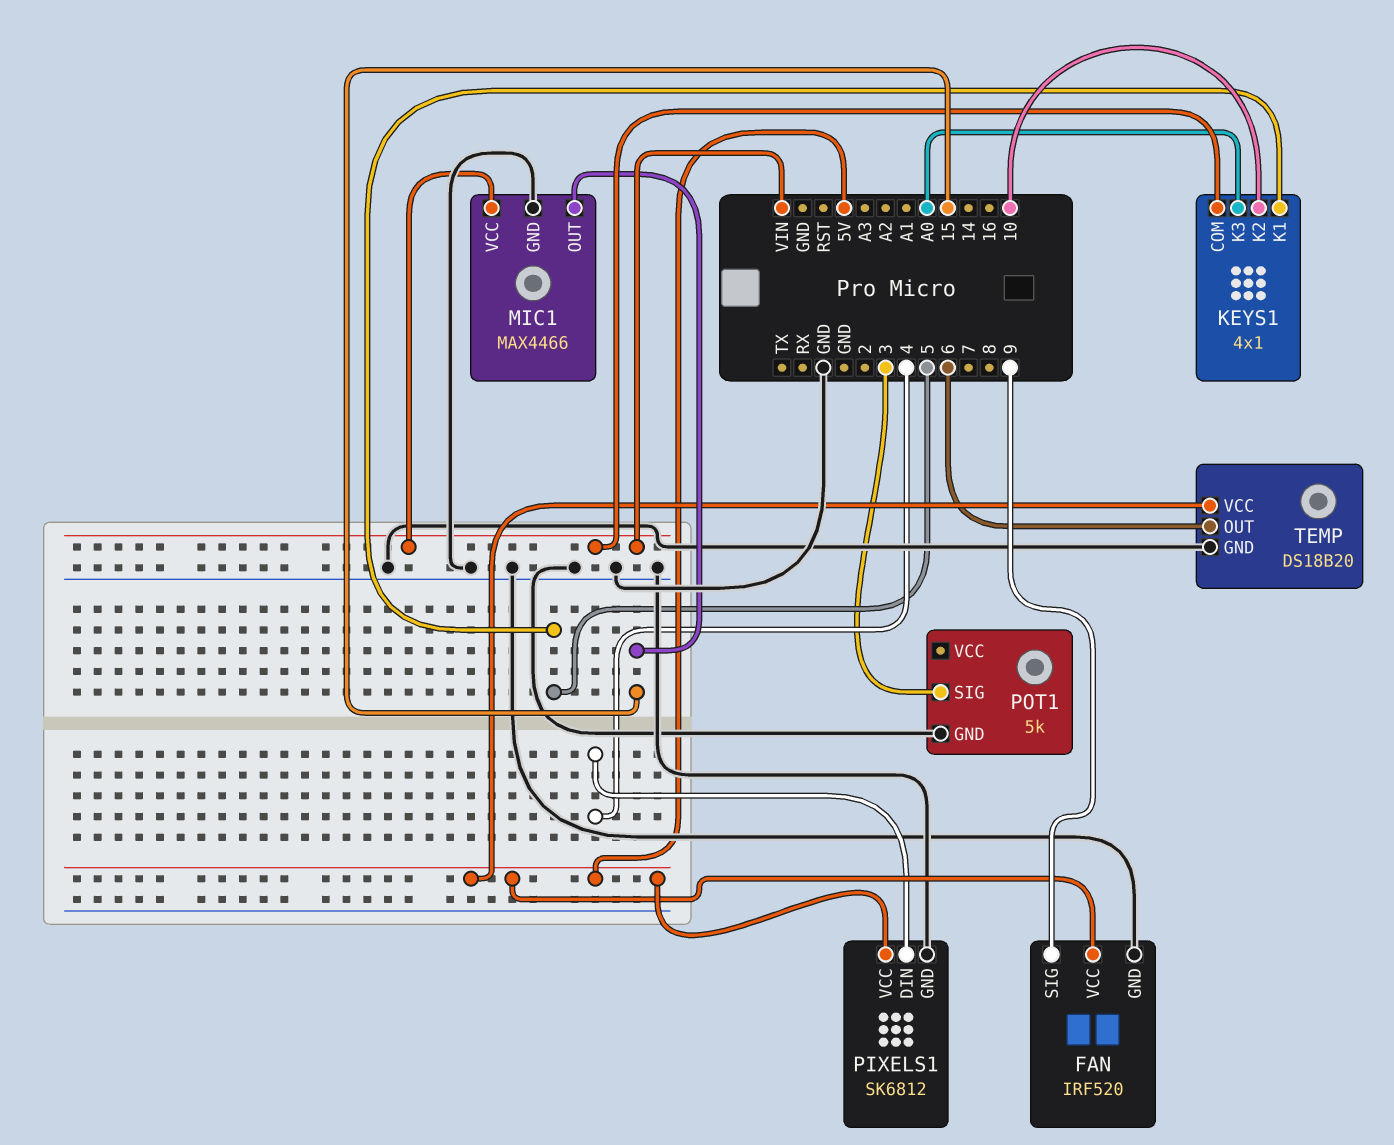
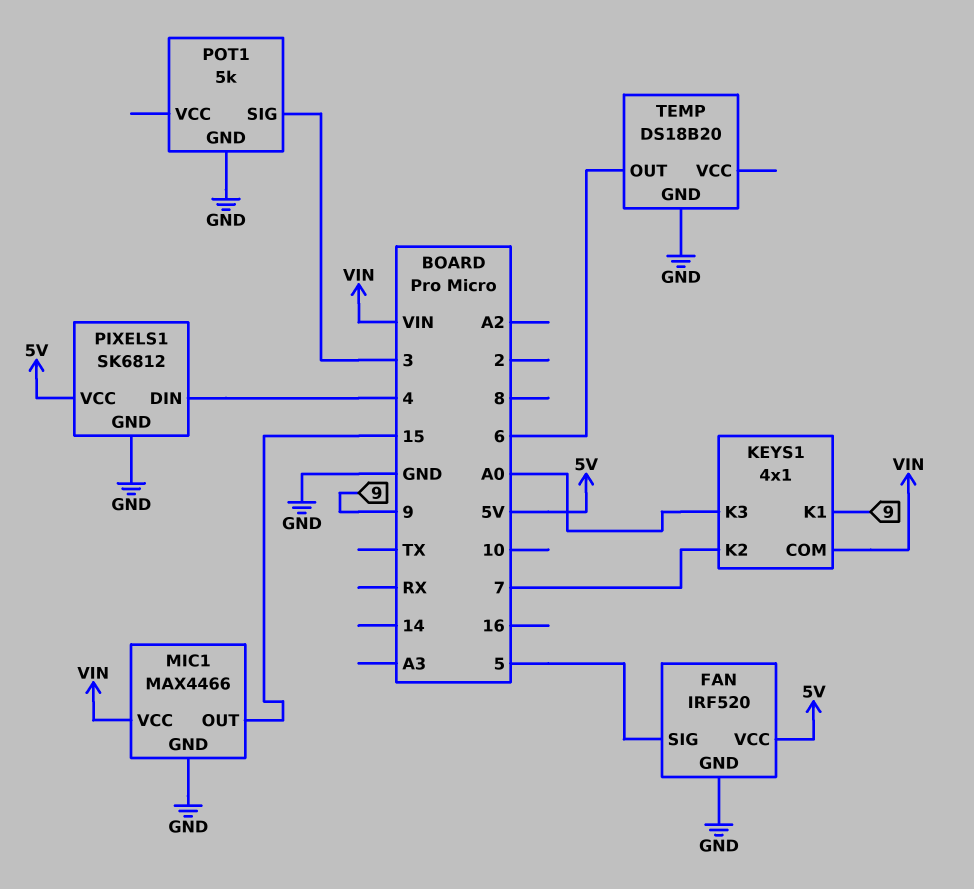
FAN pin SIG: 9 -> 5
KEYS1 pin K1: 5 -> 9
KEYS1 pin K2: 10 -> 7
TEMP pin VCC: 5V -> none

